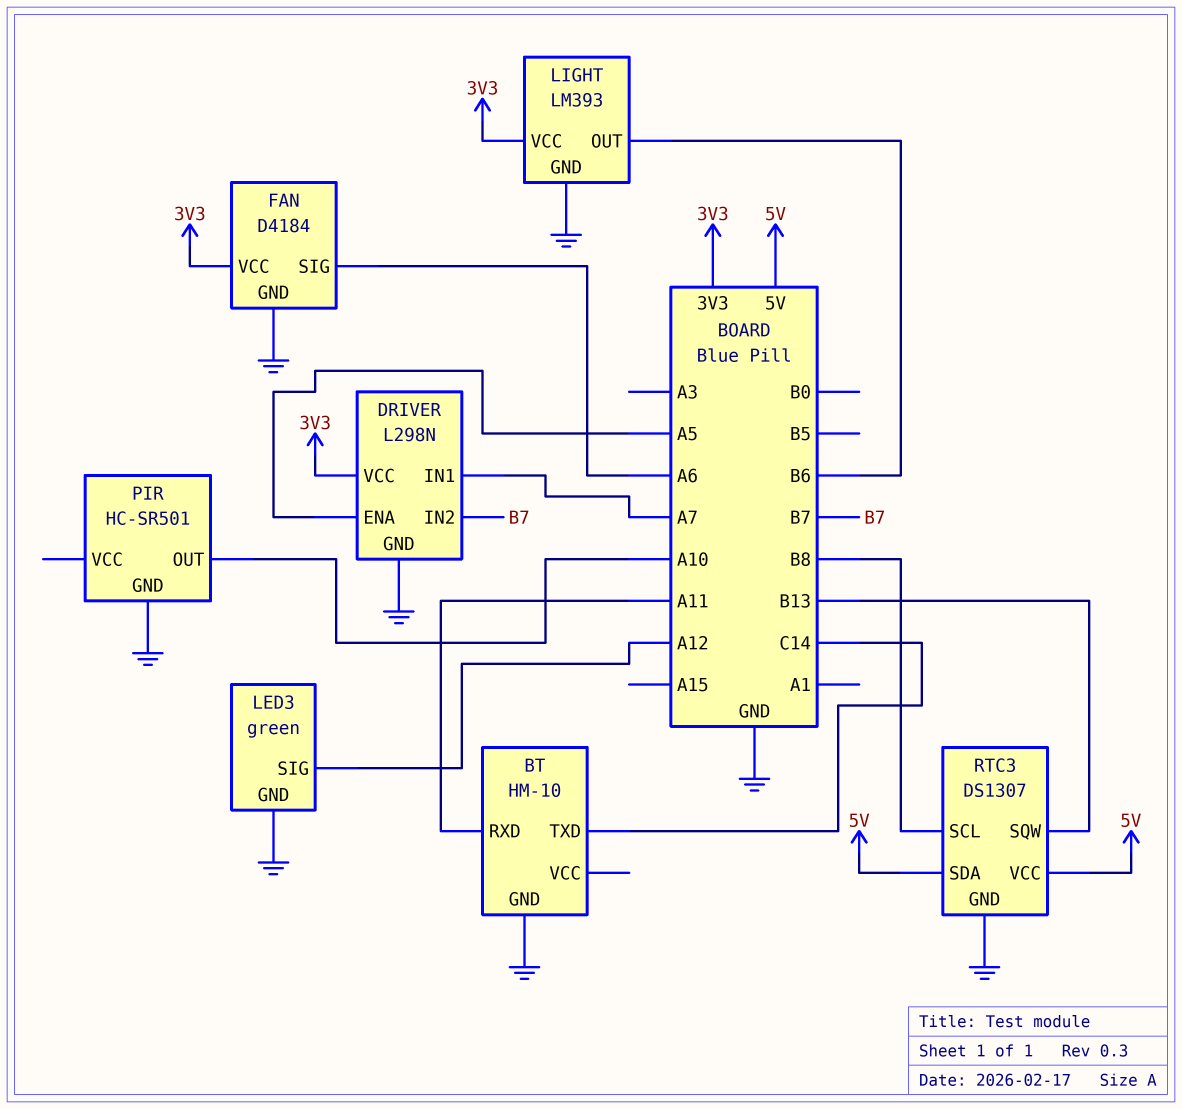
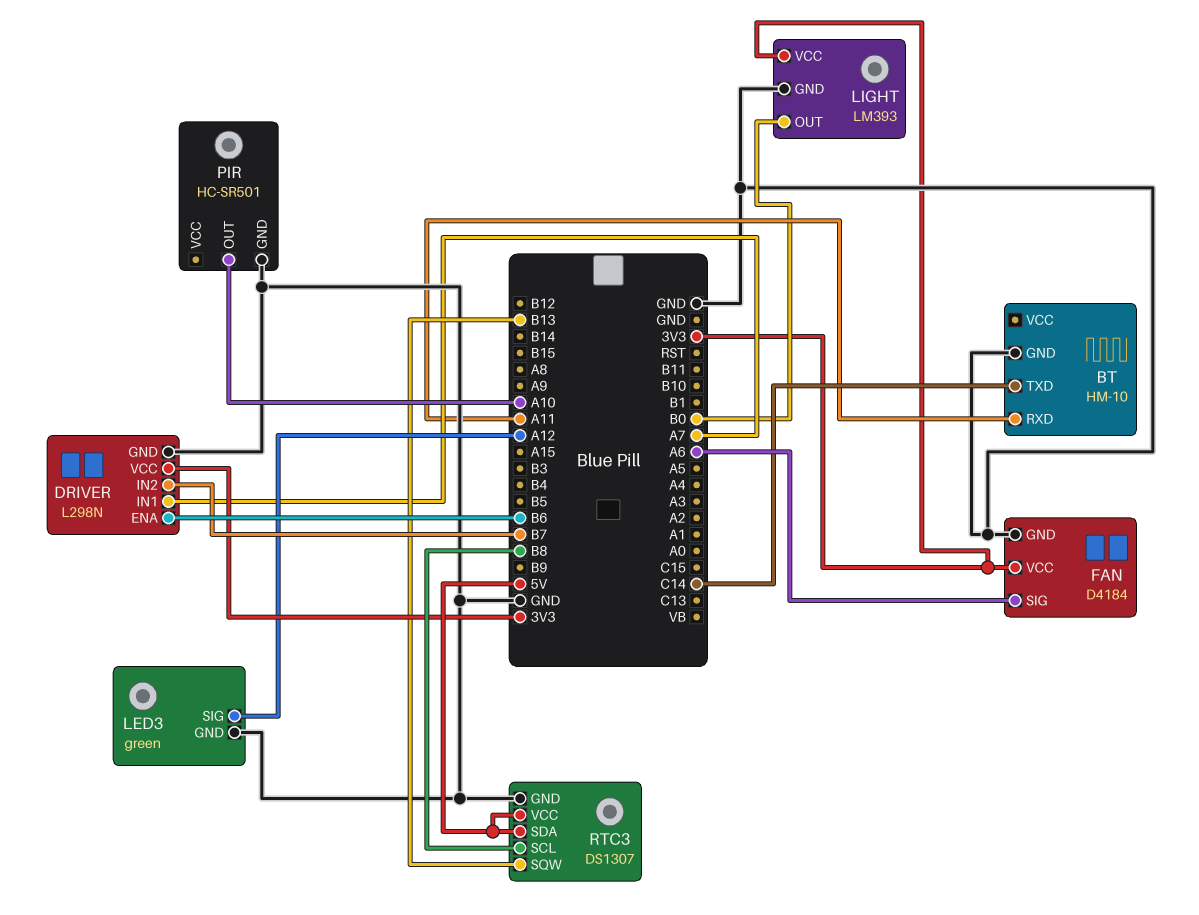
DRIVER pin ENA: A5 -> B6
LIGHT pin OUT: B6 -> B0

